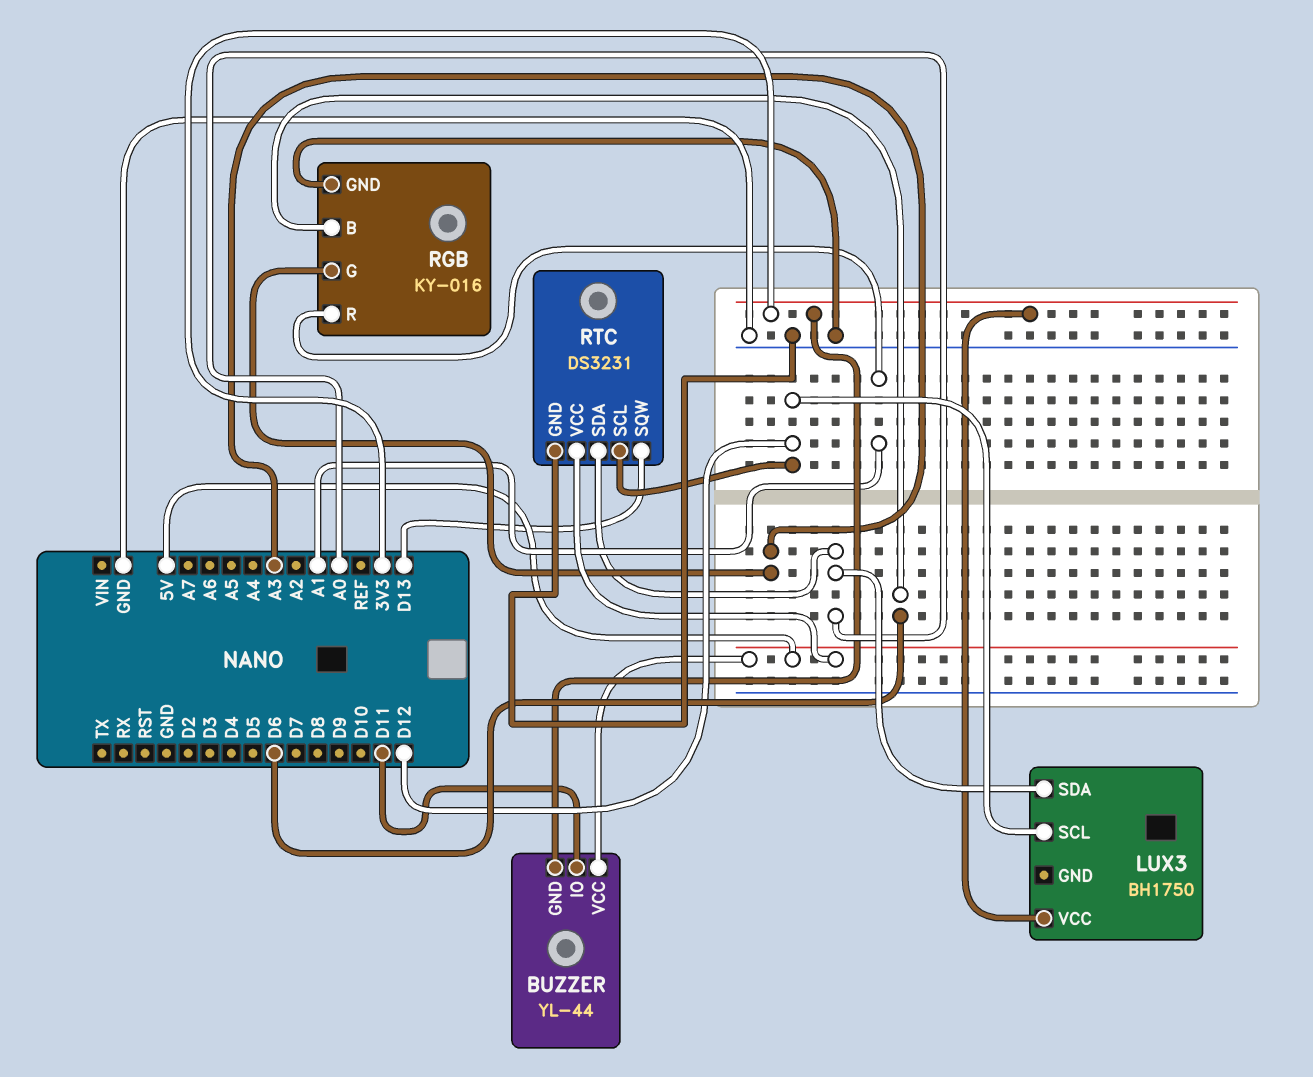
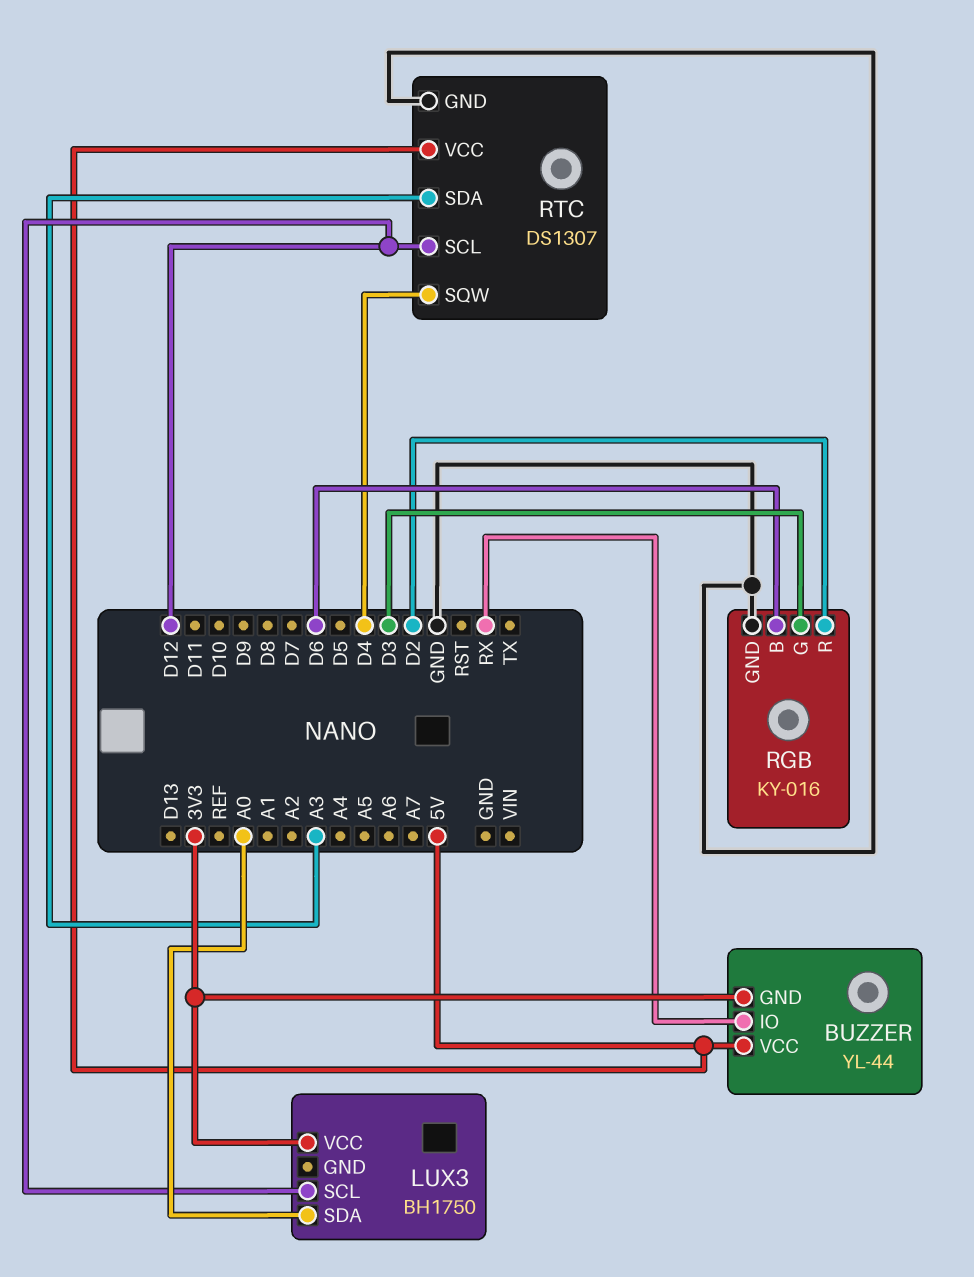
BUZZER pin IO: D11 -> RX
RGB pin G: A3 -> D3
RGB pin R: A1 -> D2
RTC: DS3231 -> DS1307
RTC pin SDA: A0 -> A3
RTC pin SQW: D13 -> D4

